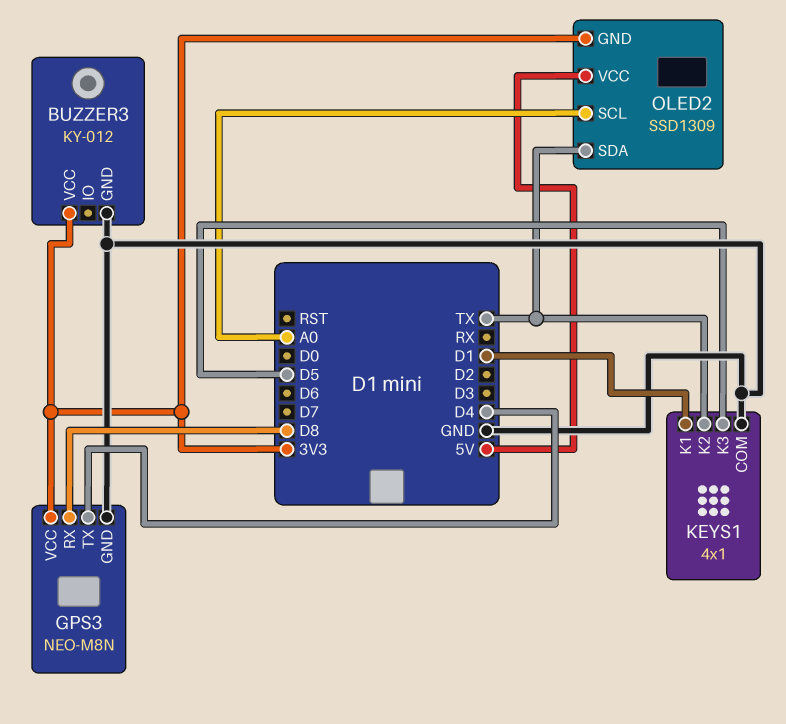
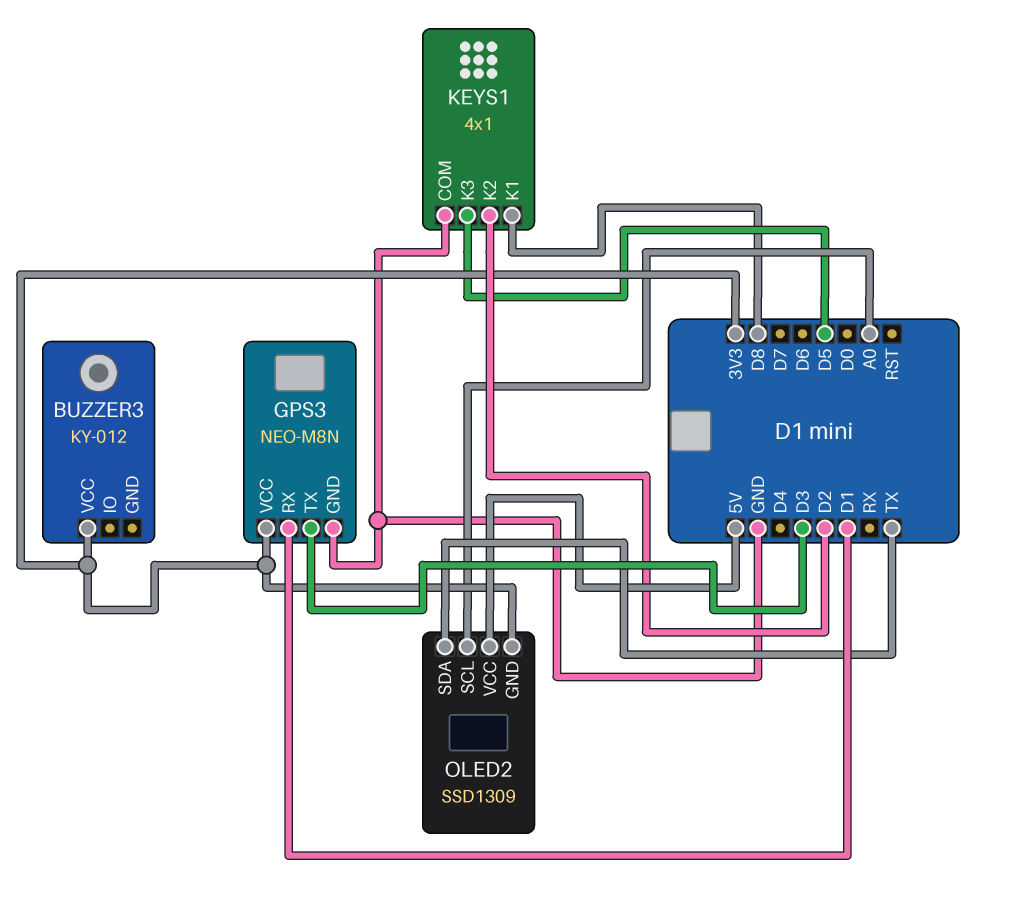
BUZZER3 pin GND: GND -> none
GPS3 pin RX: D8 -> D1
GPS3 pin TX: D4 -> D3
KEYS1 pin K1: D1 -> D8
KEYS1 pin K2: TX -> D2

